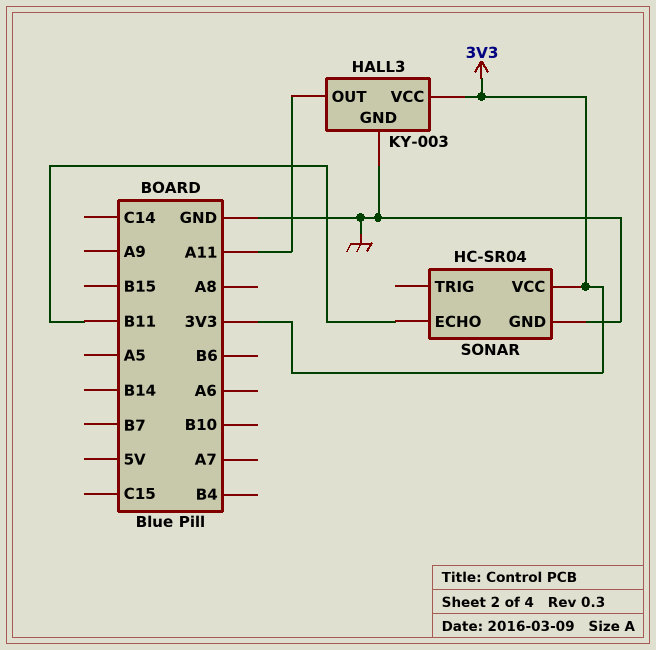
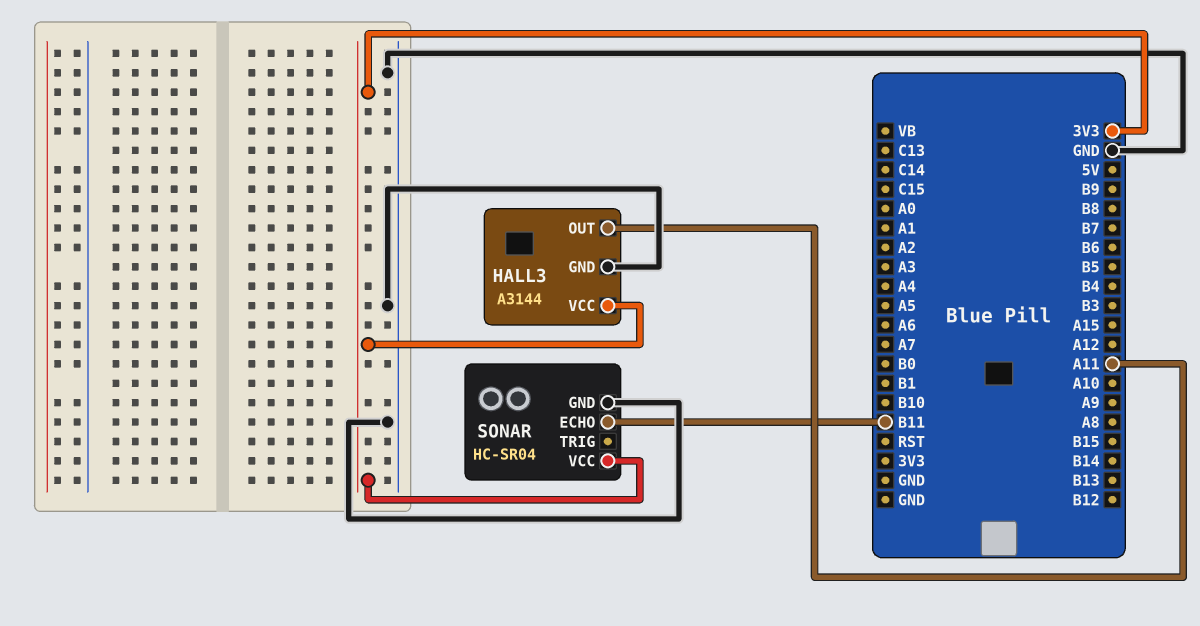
HALL3: KY-003 -> A3144

